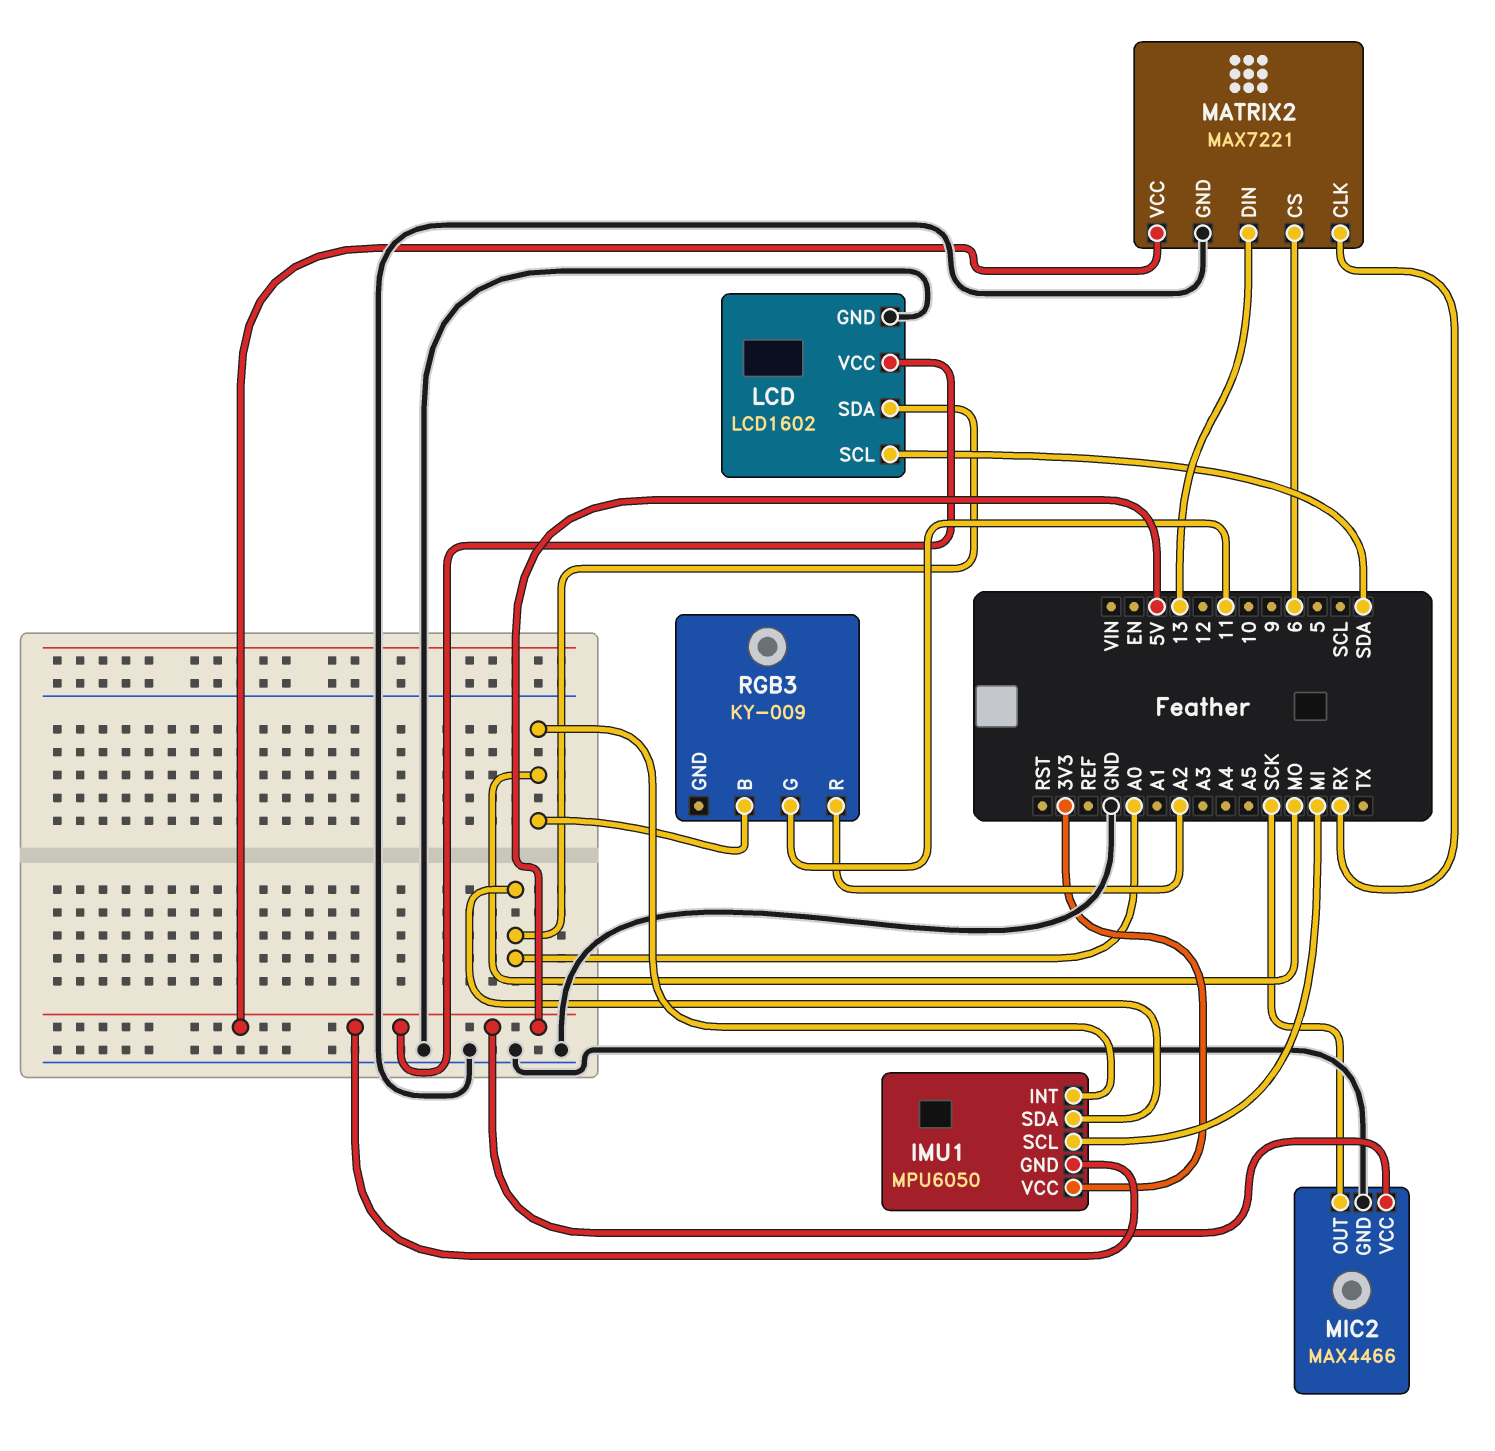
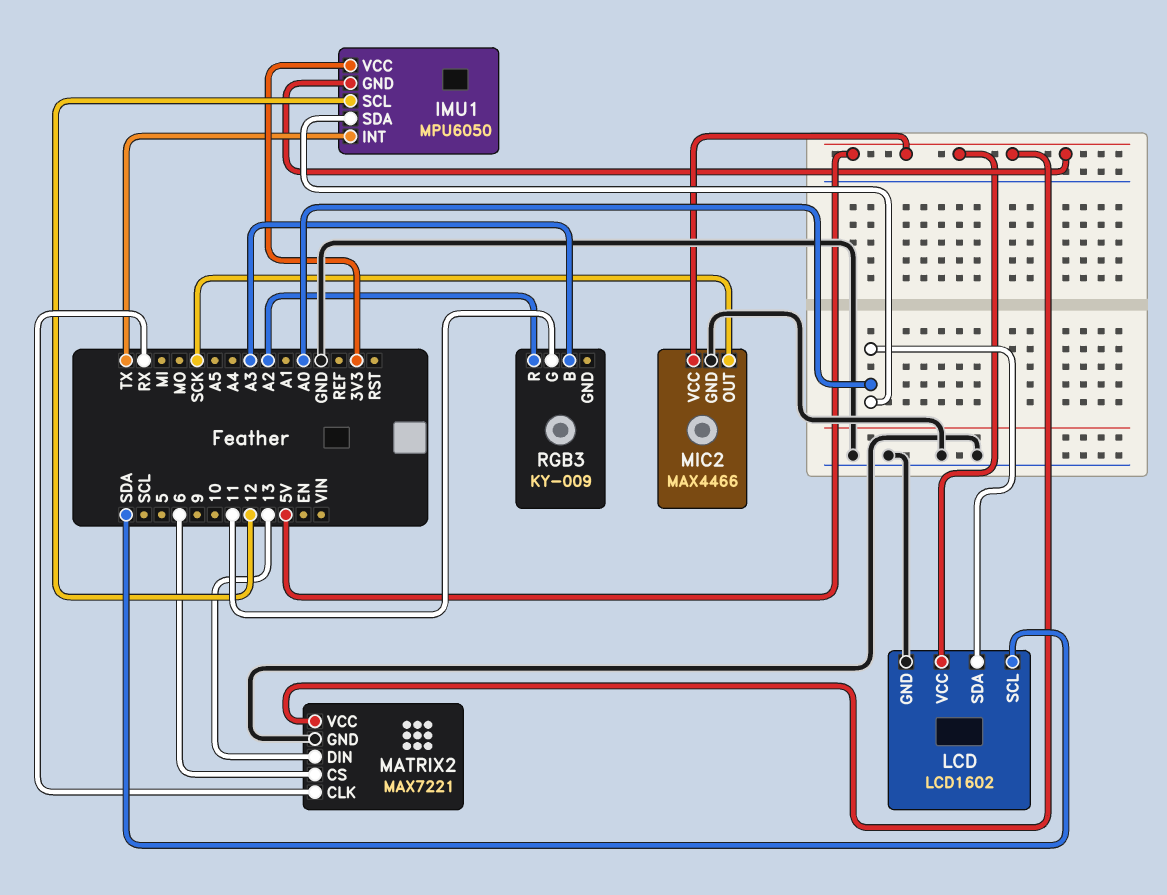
IMU1 pin INT: MO -> TX
IMU1 pin SCL: MI -> 12
RGB3 pin B: MO -> A3

